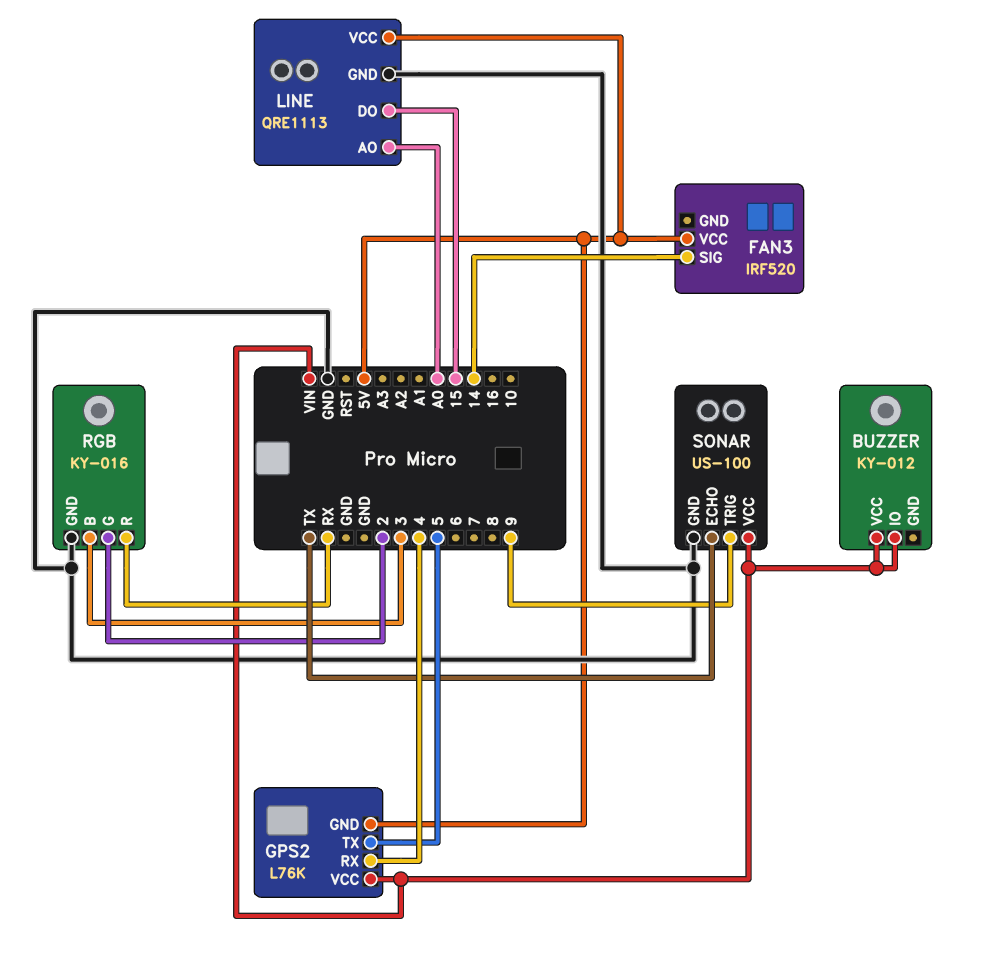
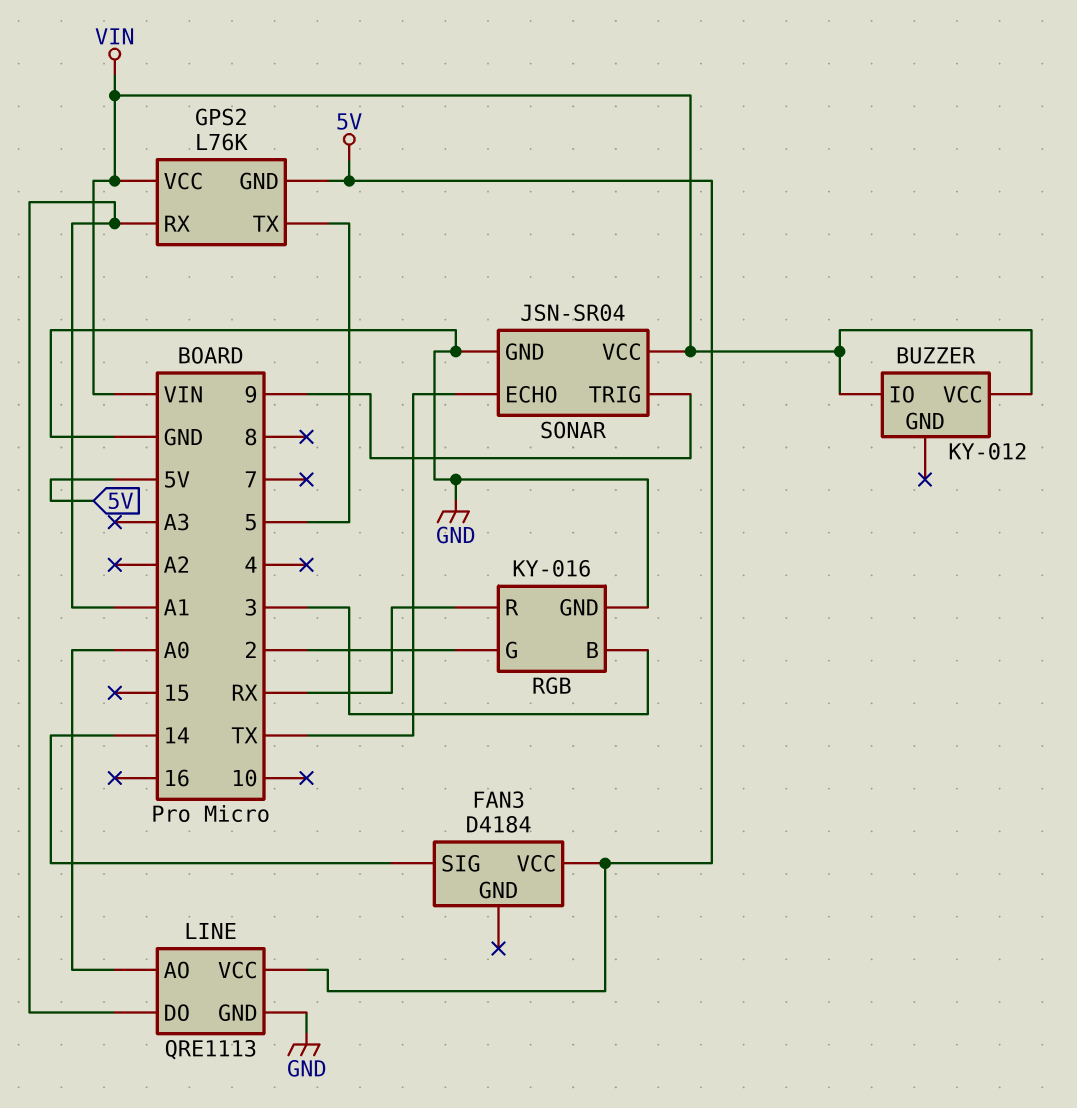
FAN3: IRF520 -> D4184
GPS2 pin RX: 4 -> A1
LINE pin DO: 15 -> A1
SONAR: US-100 -> JSN-SR04

